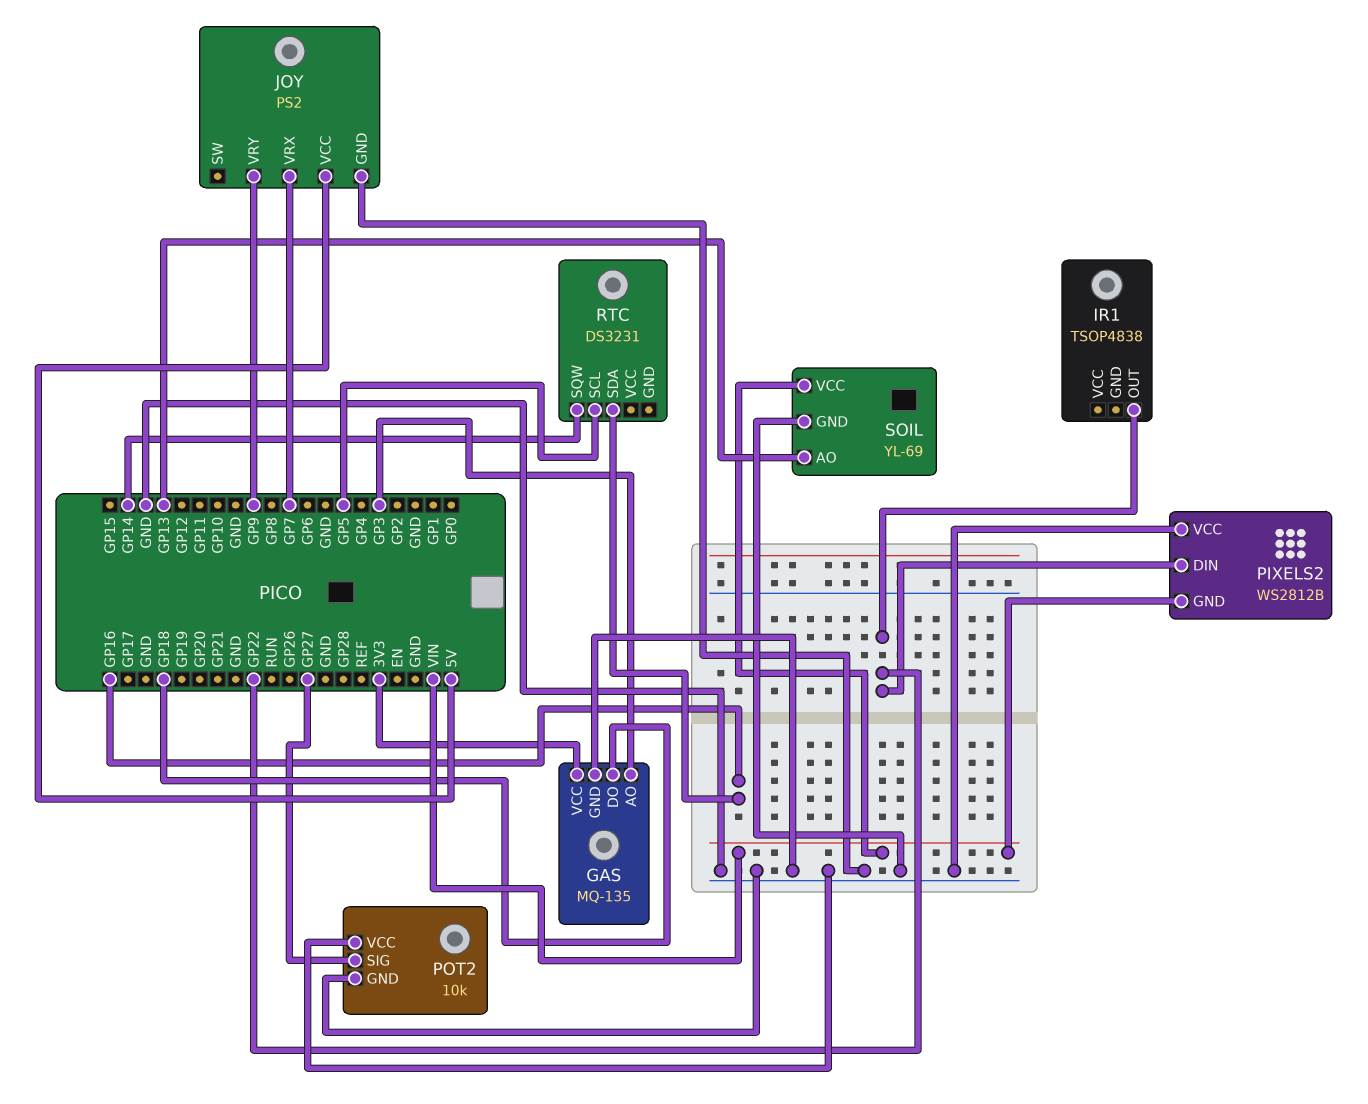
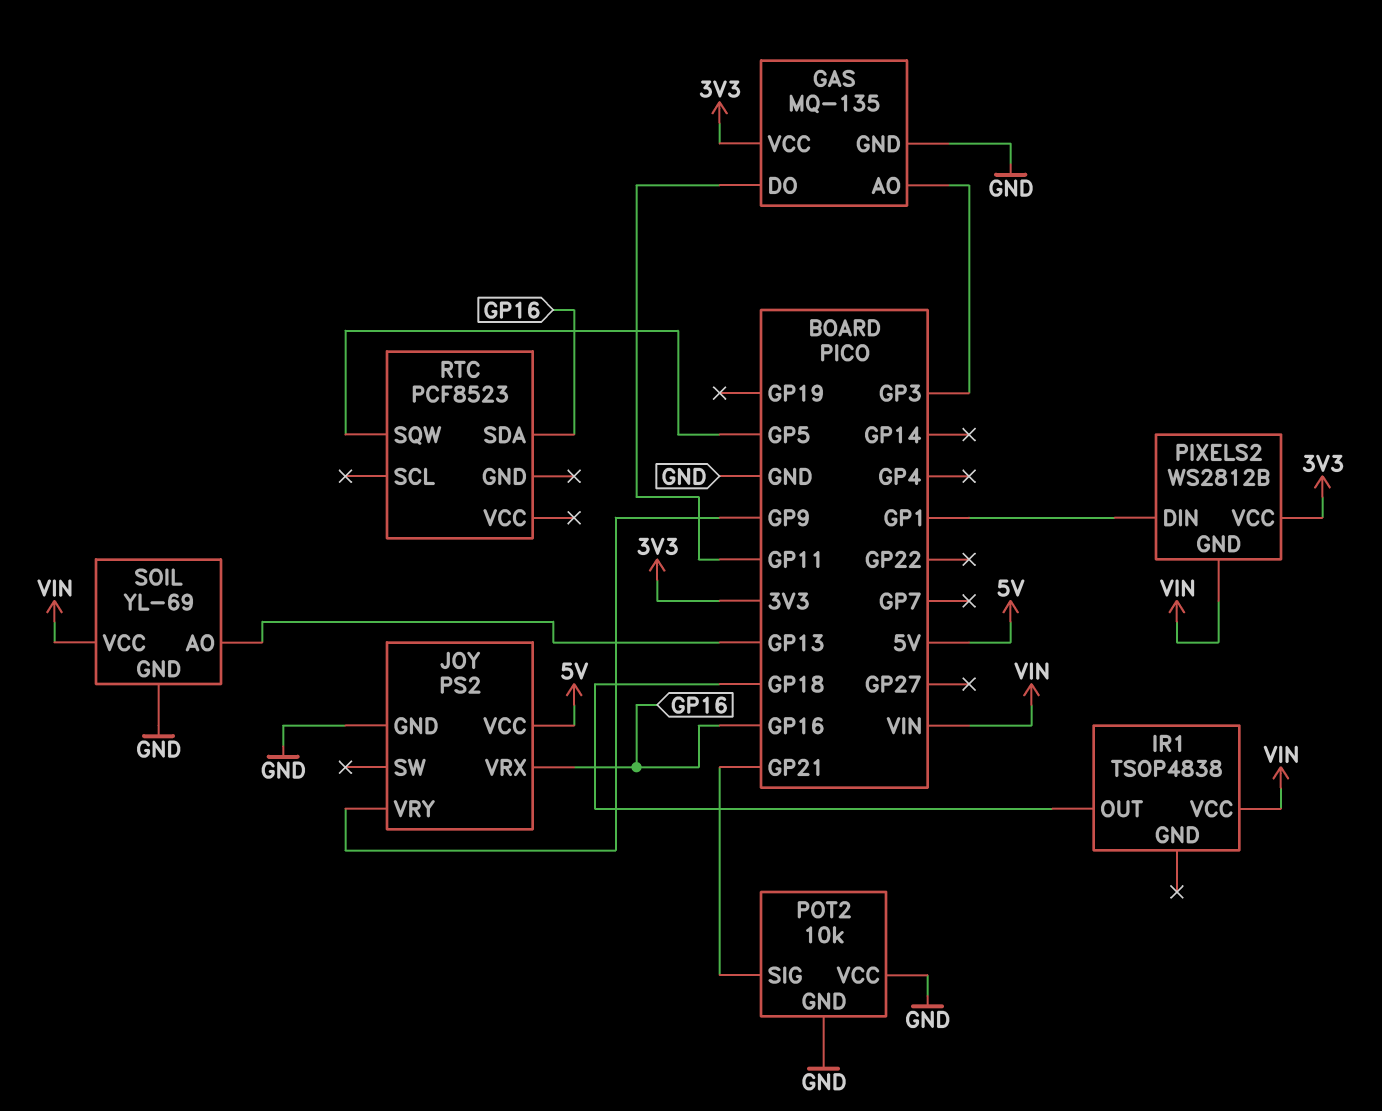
GAS pin DO: GP18 -> GP11
IR1 pin OUT: GP22 -> GP18
IR1 pin VCC: none -> VIN
JOY pin VRX: GP7 -> GP16
PIXELS2 pin DIN: GP22 -> GP1
PIXELS2 pin VCC: GND -> 3V3
POT2 pin SIG: GP27 -> GP21
RTC: DS3231 -> PCF8523
RTC pin SCL: GP5 -> none
RTC pin SQW: GP14 -> GP5

